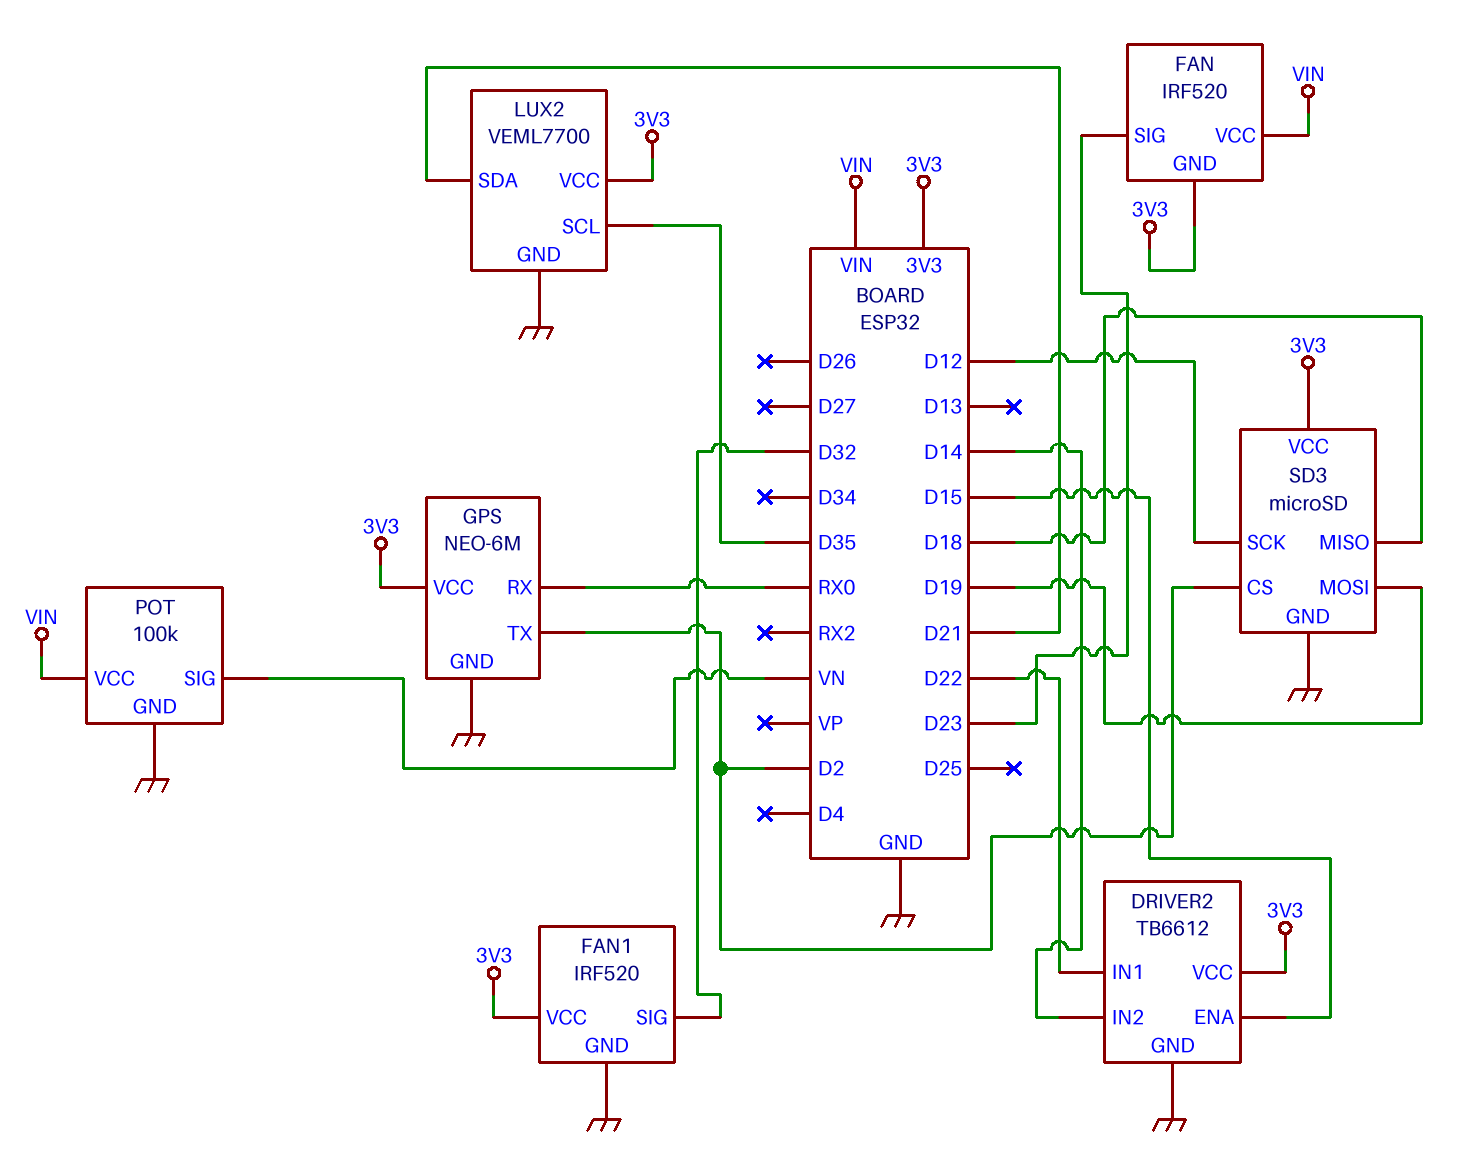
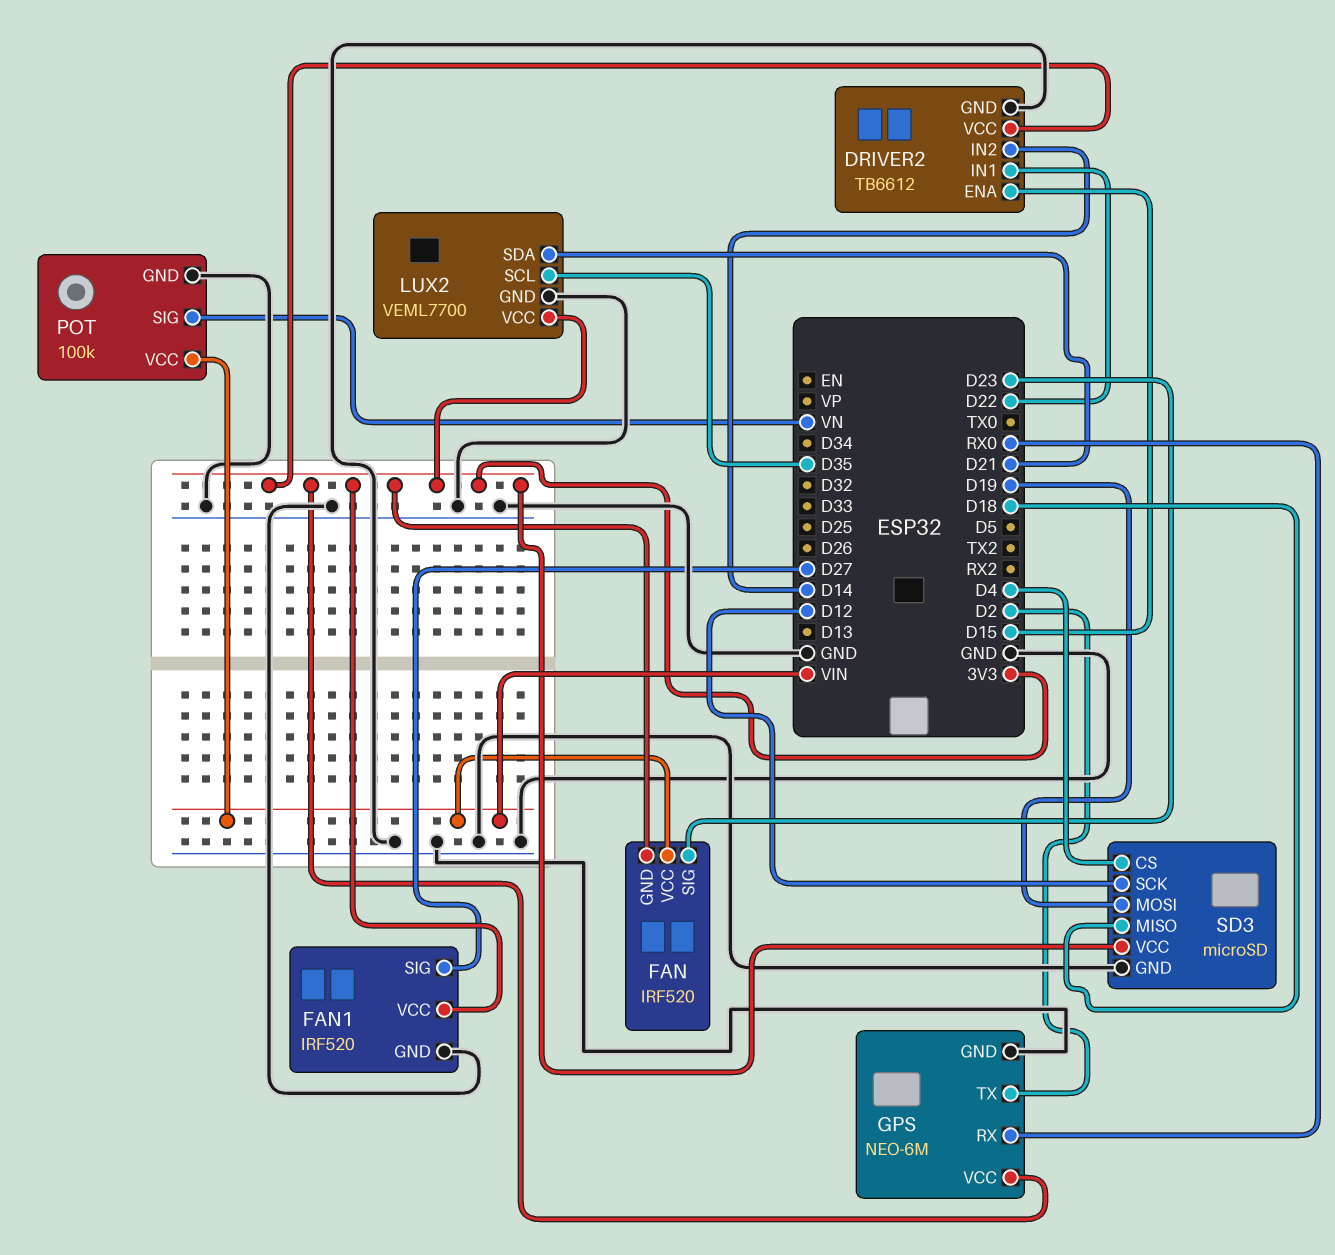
FAN1 pin SIG: D32 -> D27
SD3 pin CS: D2 -> D4

